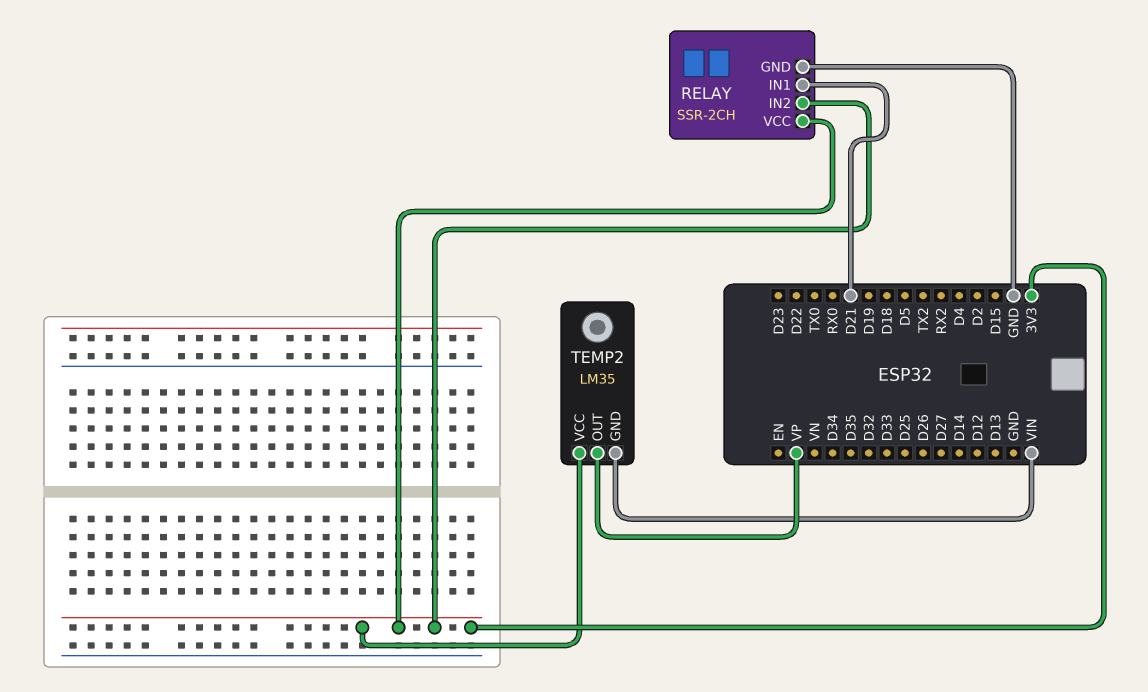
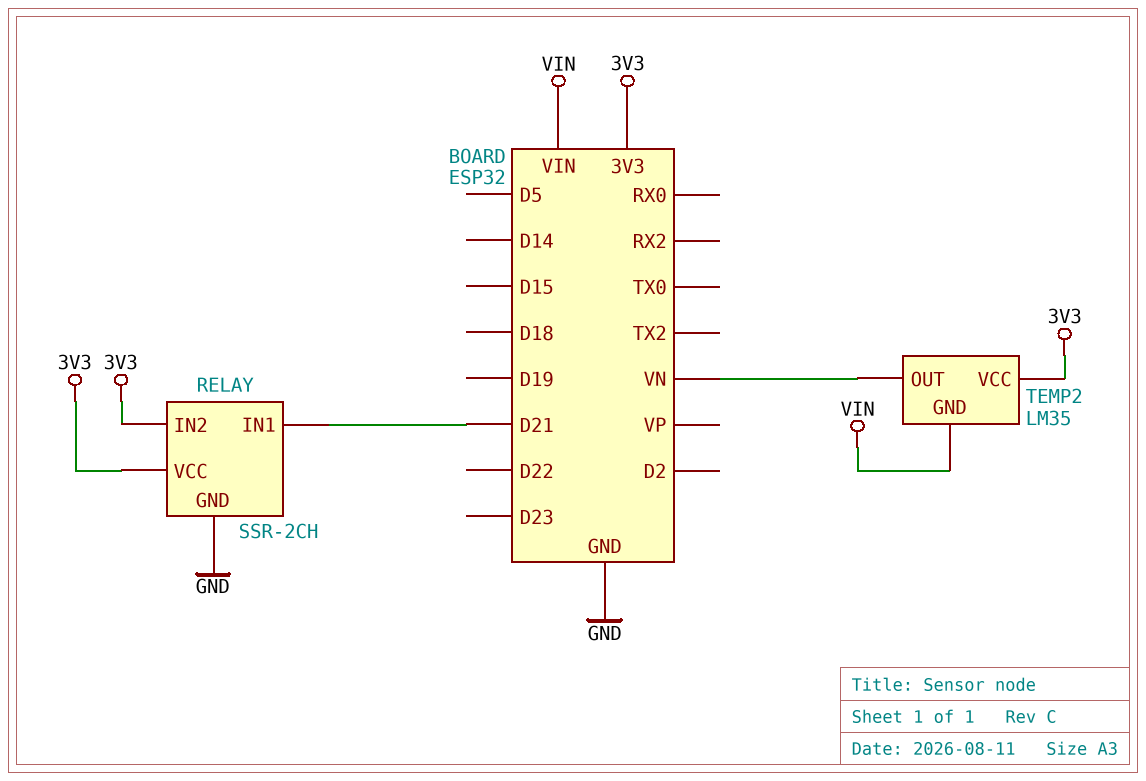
TEMP2 pin OUT: VP -> VN

